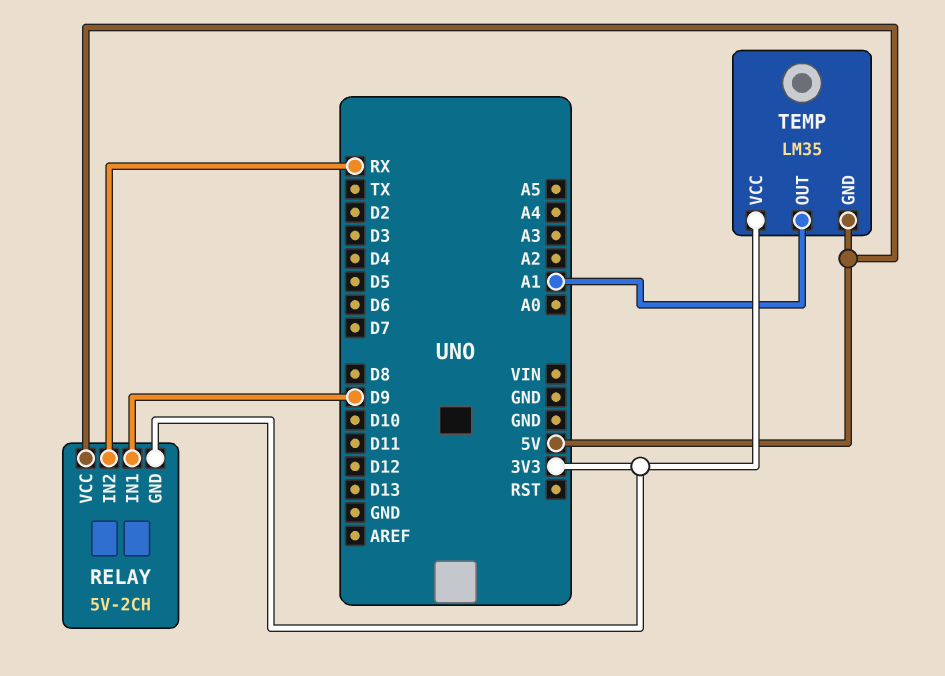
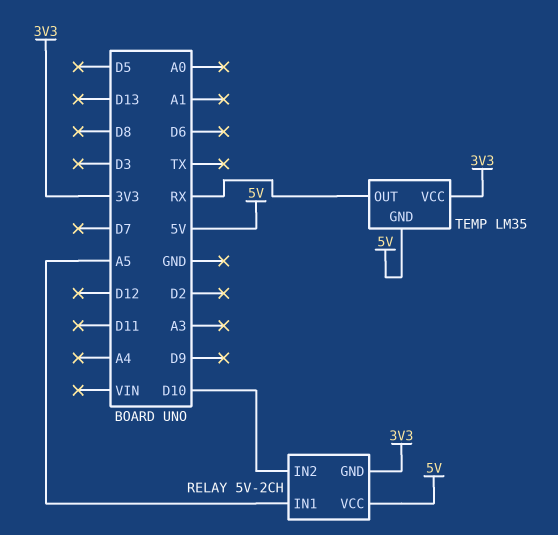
RELAY pin IN1: D9 -> A5
RELAY pin IN2: RX -> D10
TEMP pin OUT: A1 -> RX

